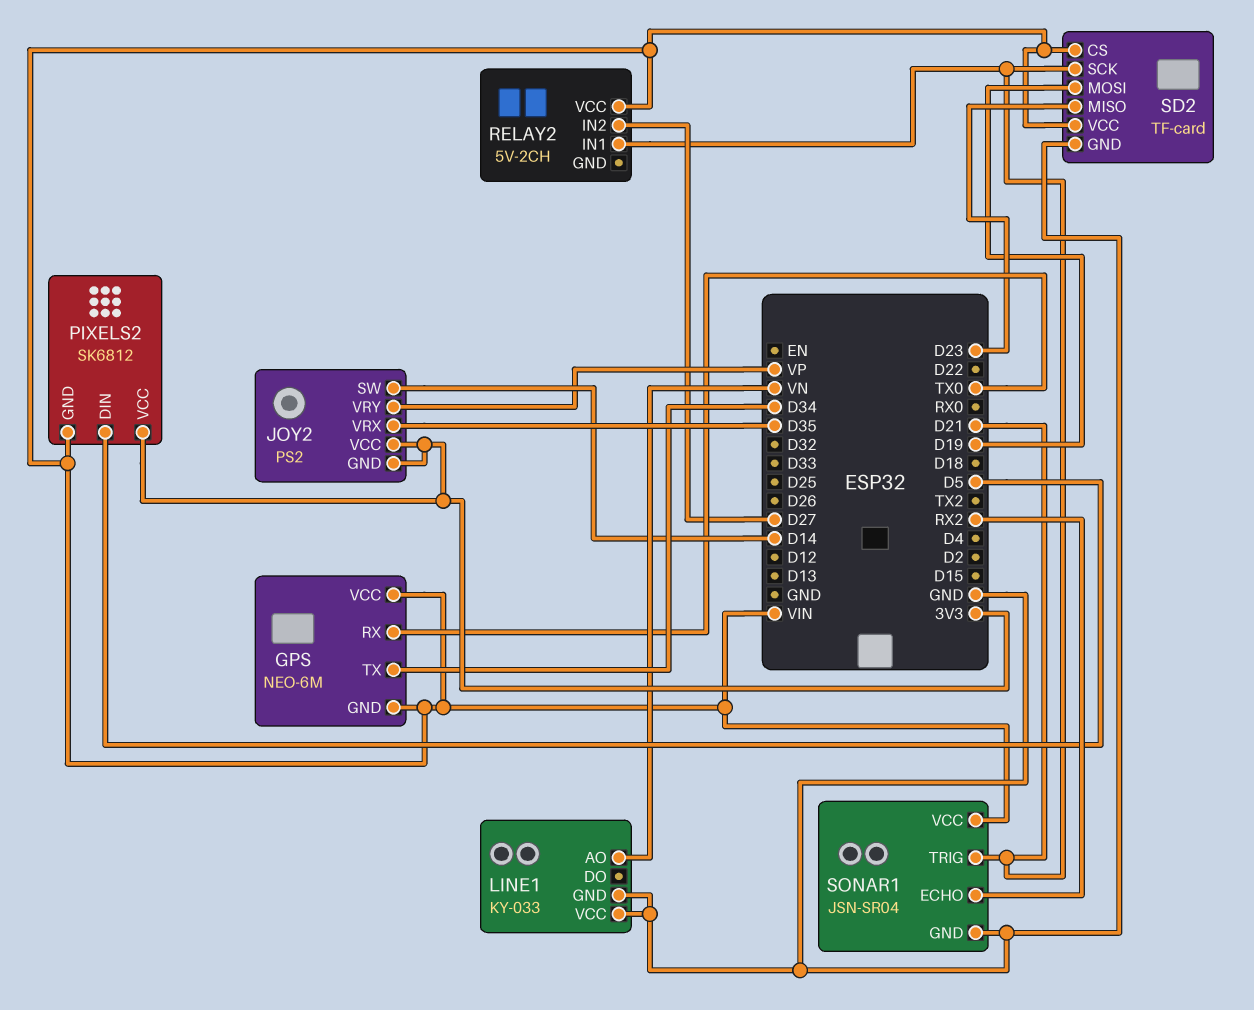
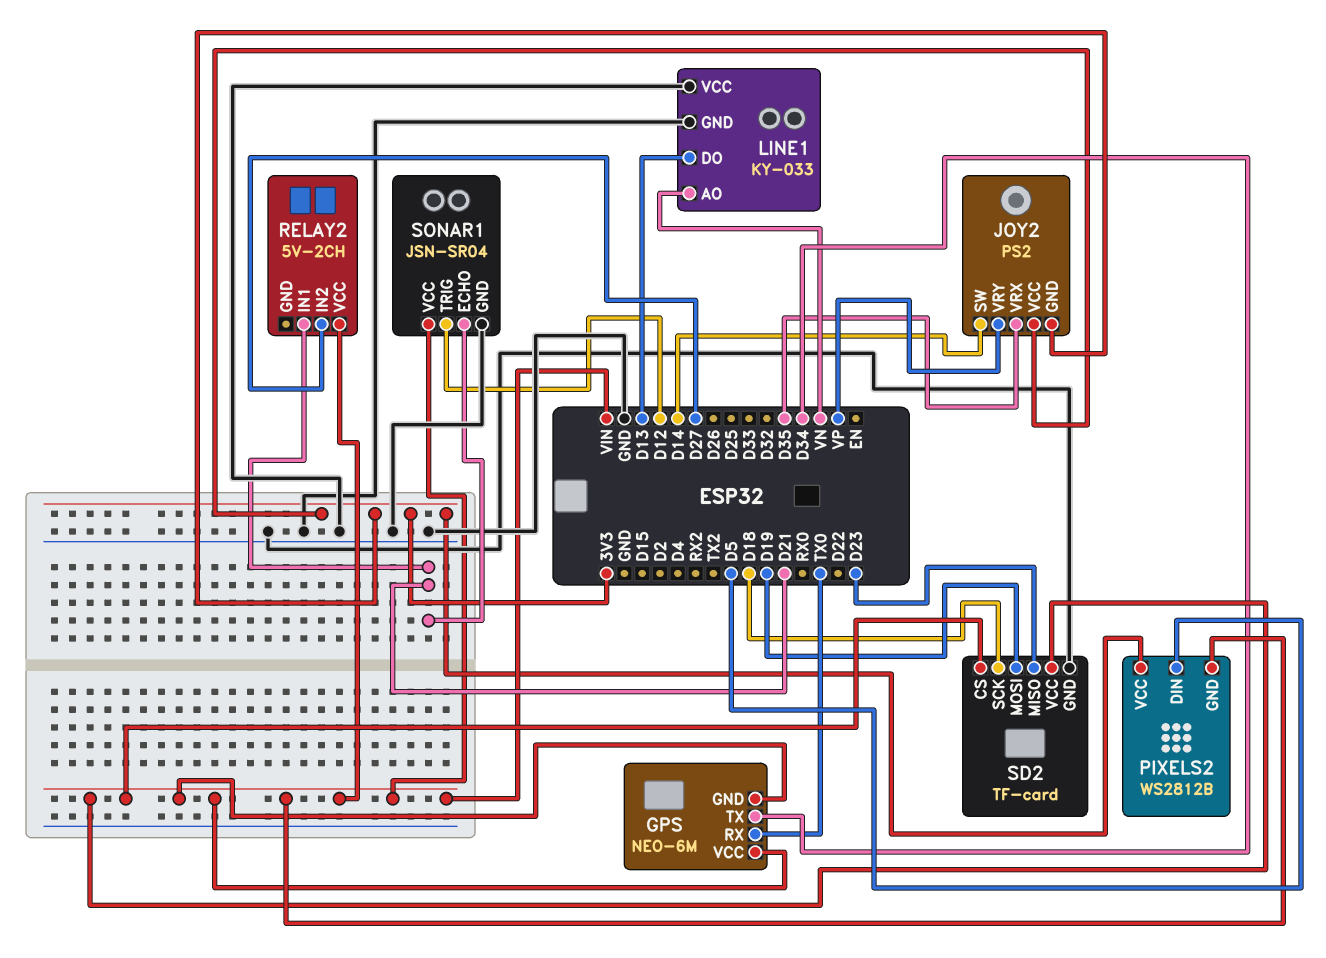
LINE1 pin DO: none -> D13
PIXELS2: SK6812 -> WS2812B
SD2 pin SCK: D21 -> D18
SONAR1 pin ECHO: RX2 -> D21
SONAR1 pin TRIG: D21 -> D12

